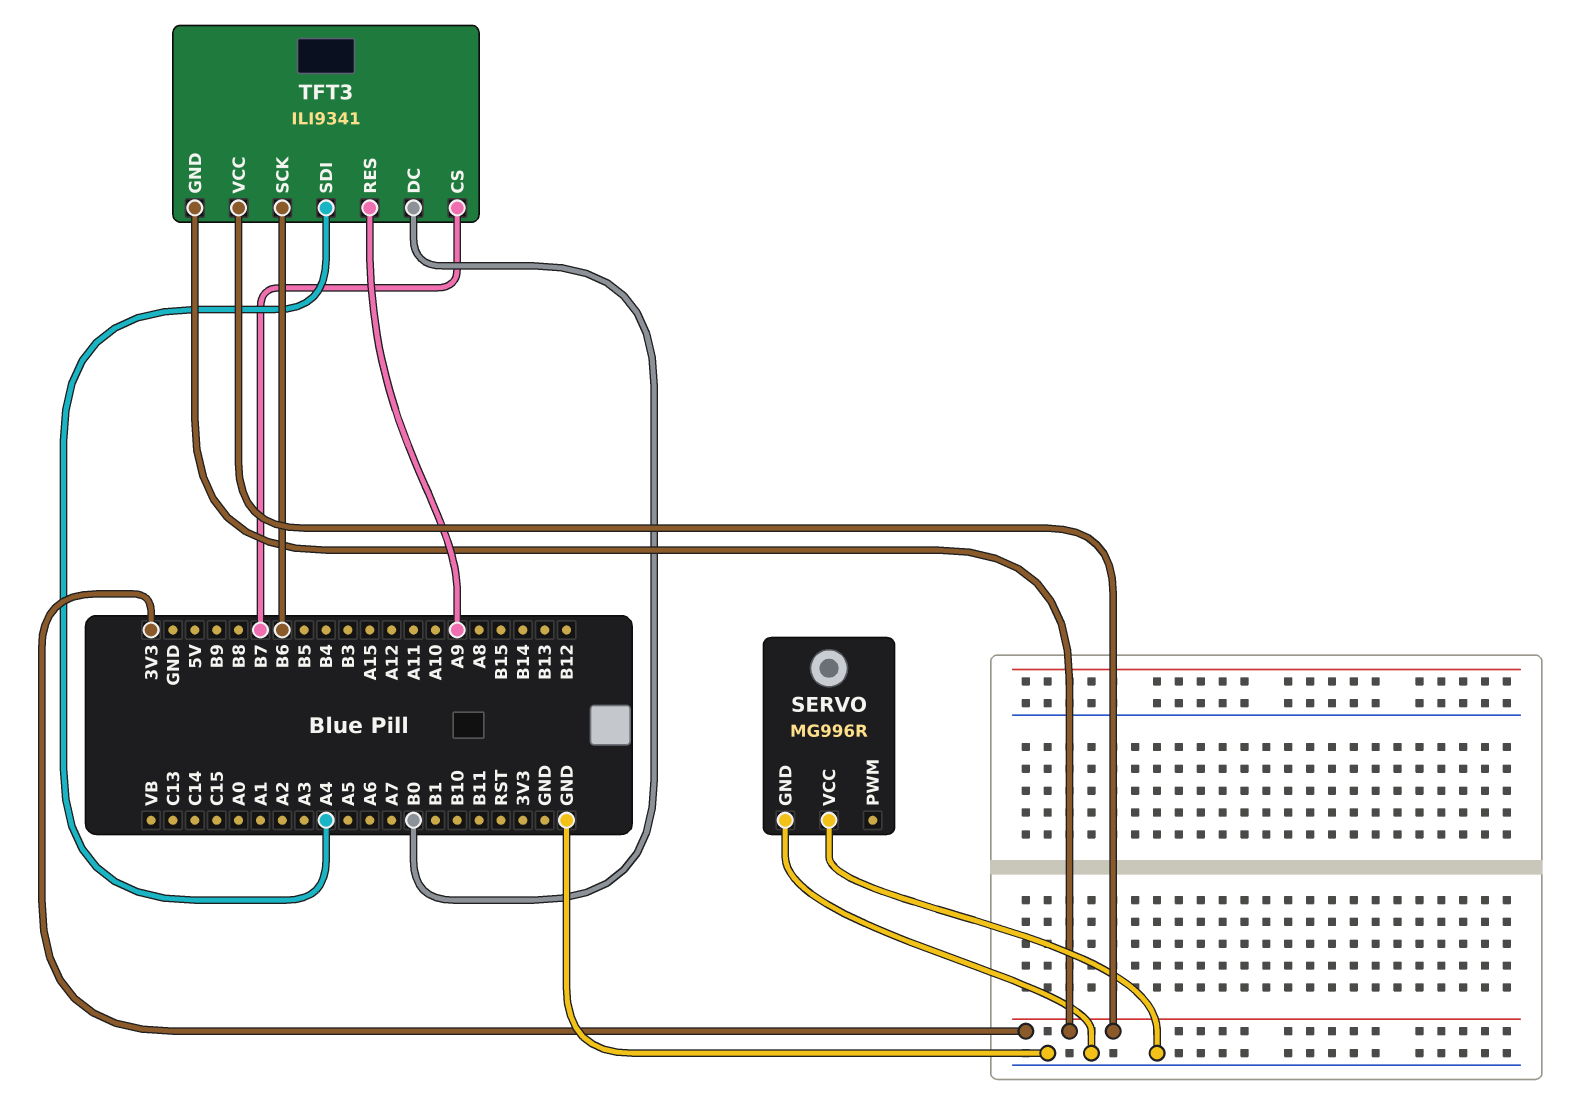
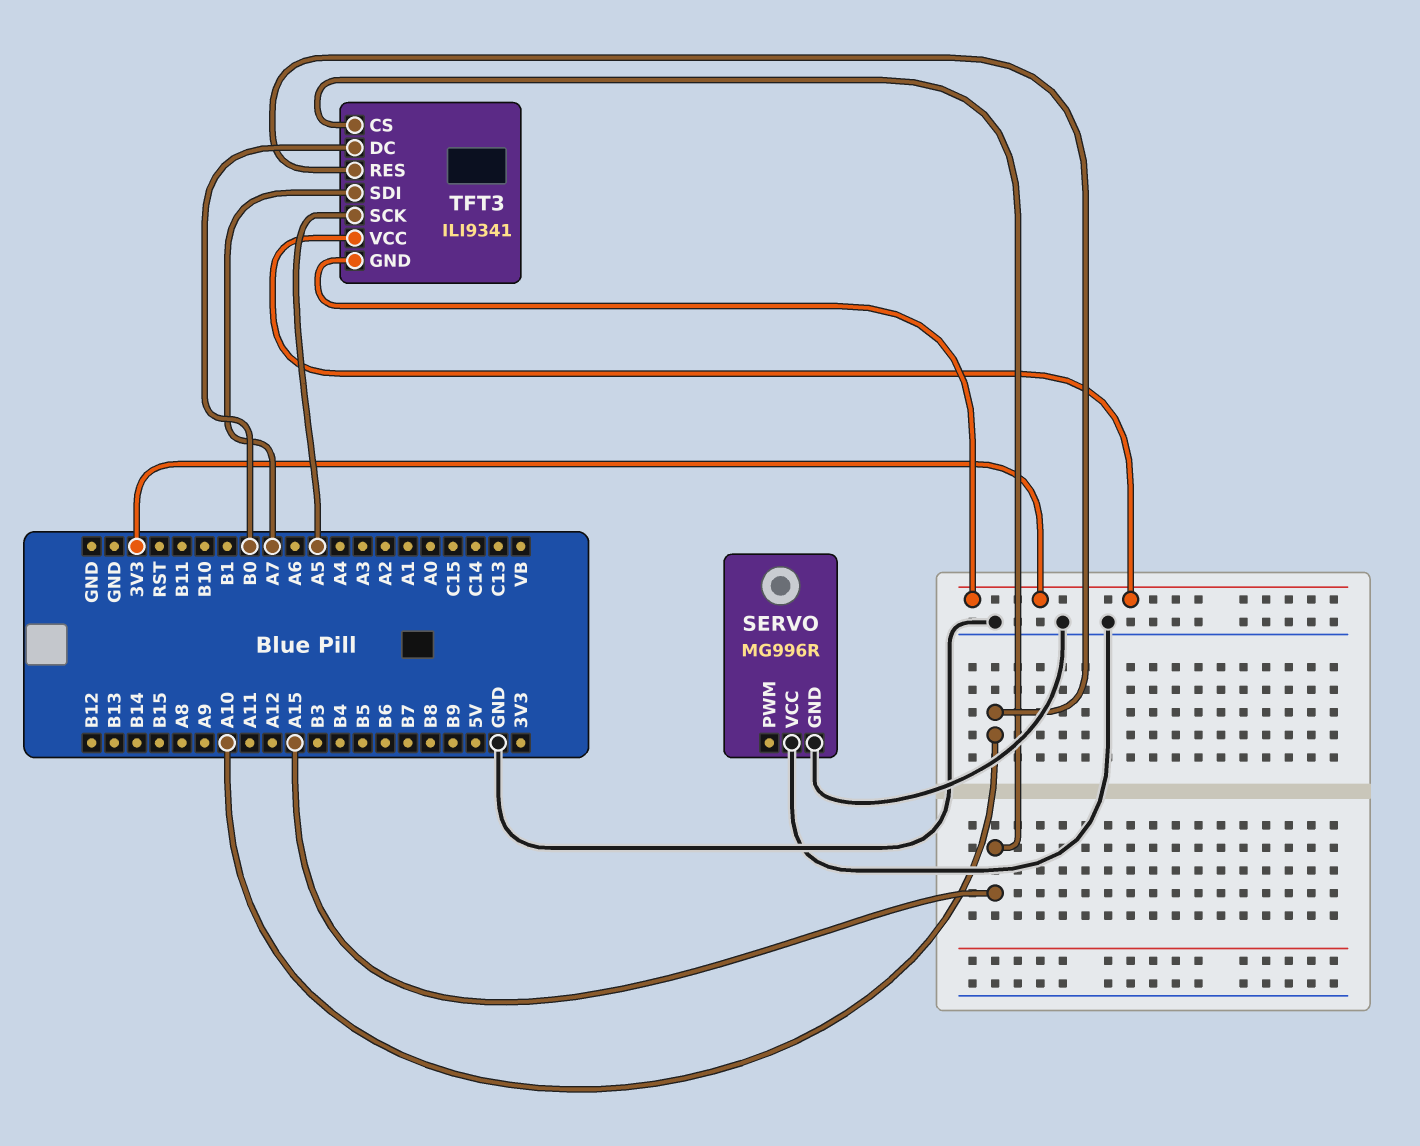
TFT3 pin CS: B7 -> A15
TFT3 pin RES: A9 -> A10
TFT3 pin SCK: B6 -> A5
TFT3 pin SDI: A4 -> A7

